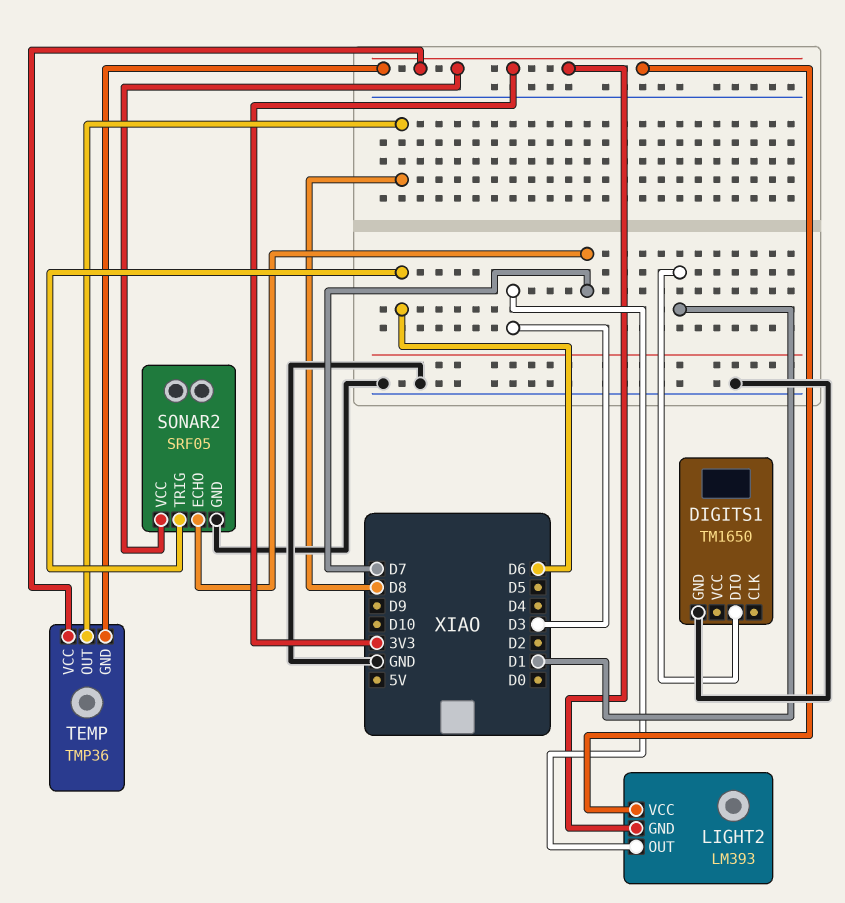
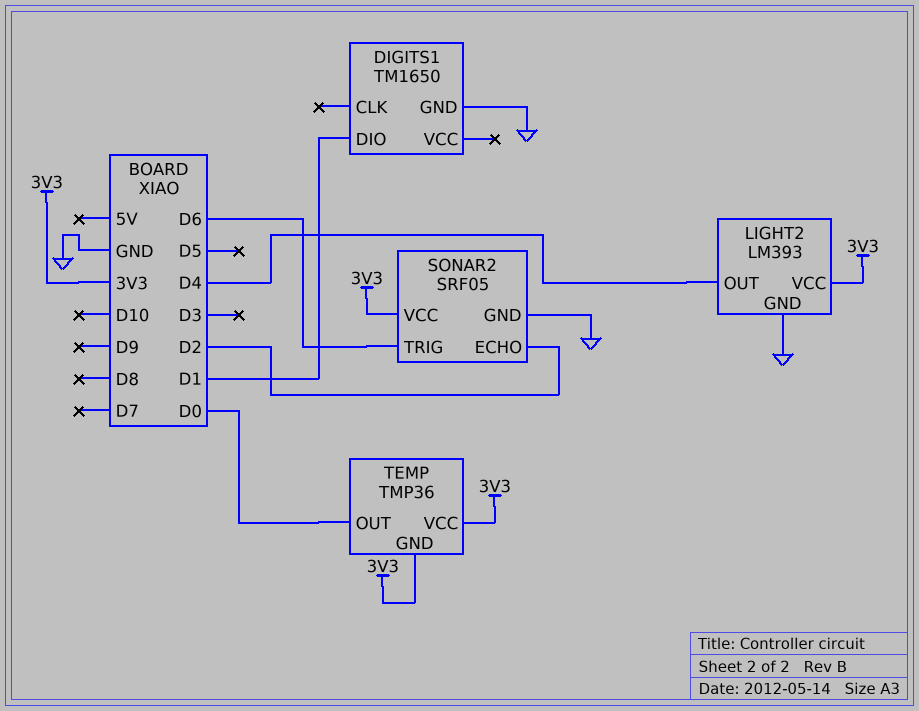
LIGHT2 pin GND: 3V3 -> GND
LIGHT2 pin OUT: D3 -> D4
SONAR2 pin ECHO: D7 -> D2
TEMP pin OUT: D8 -> D0

